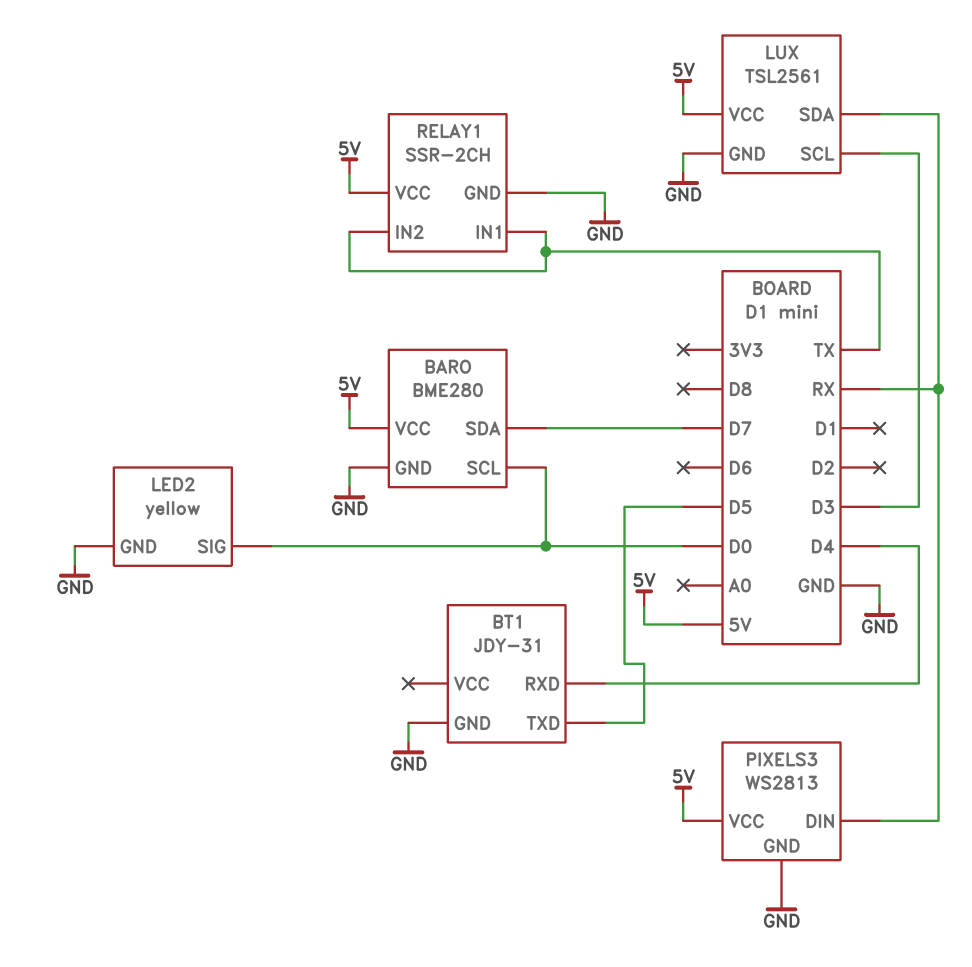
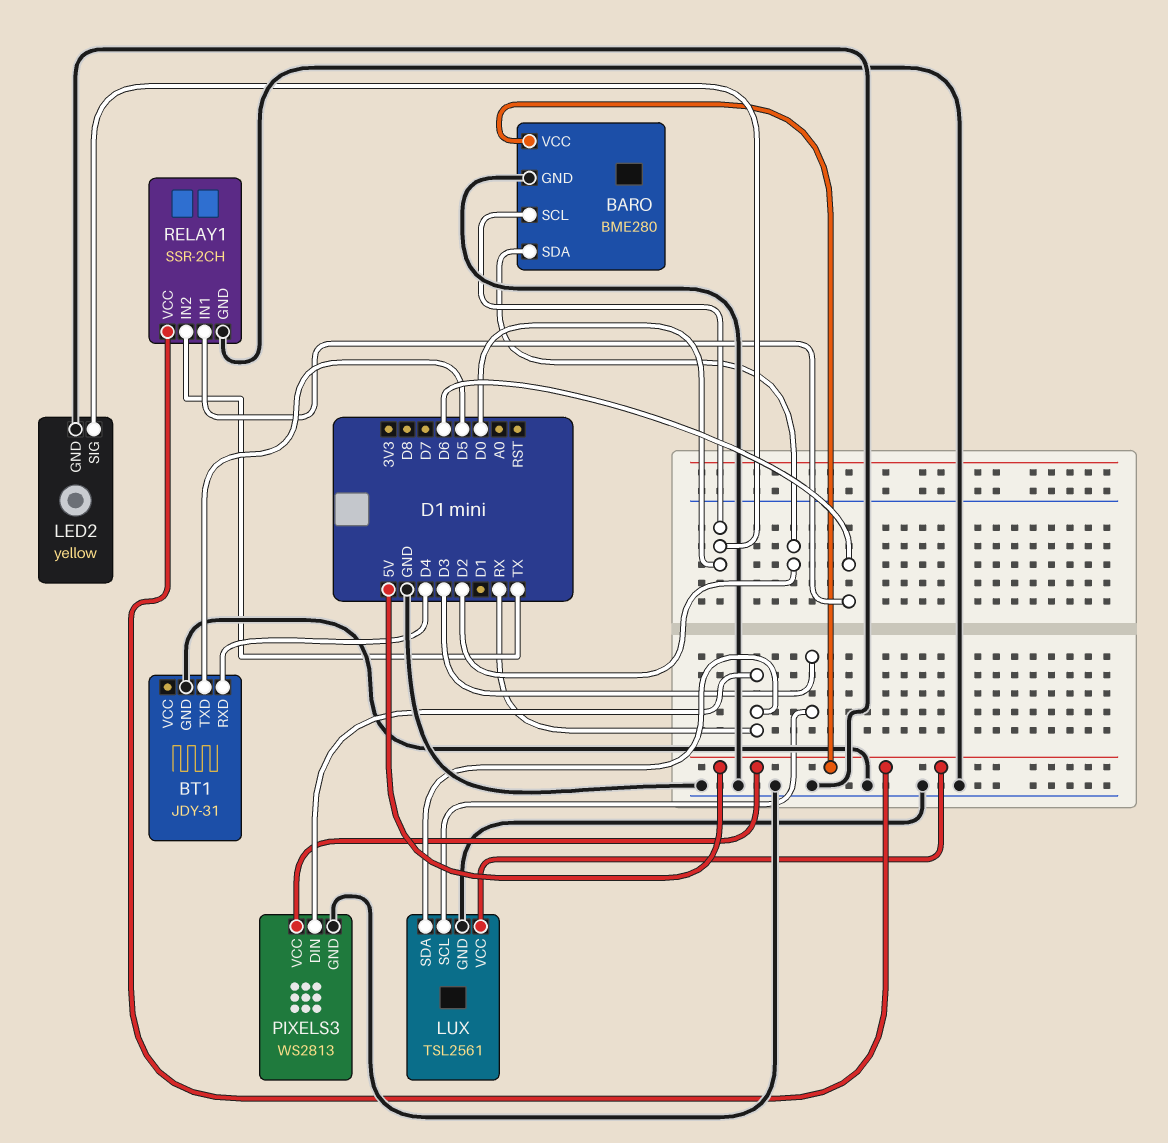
BARO pin SDA: D7 -> D2
RELAY1 pin IN1: TX -> D6

